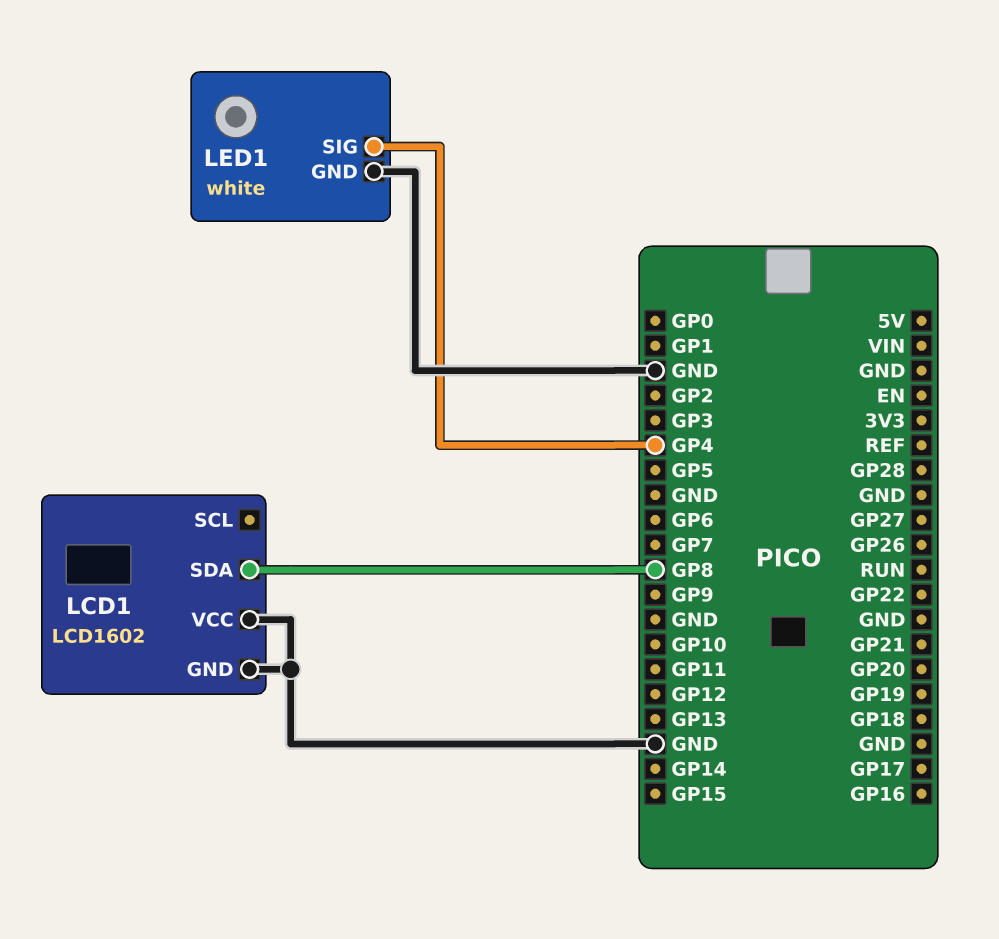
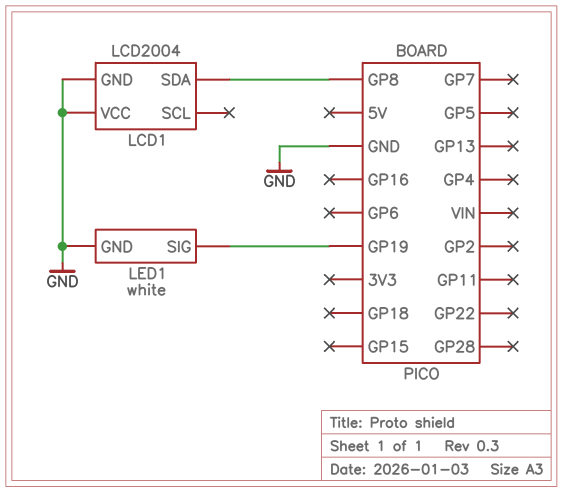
LCD1: LCD1602 -> LCD2004
LED1 pin SIG: GP4 -> GP19

